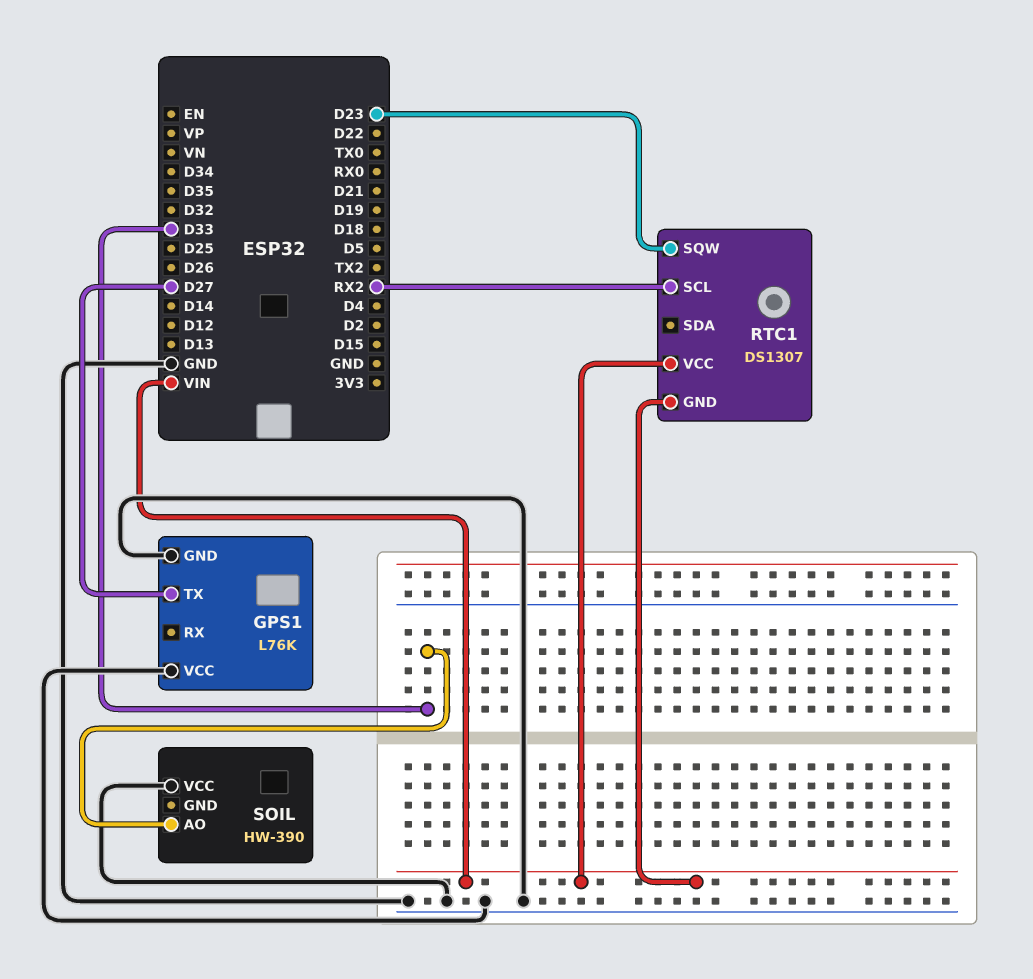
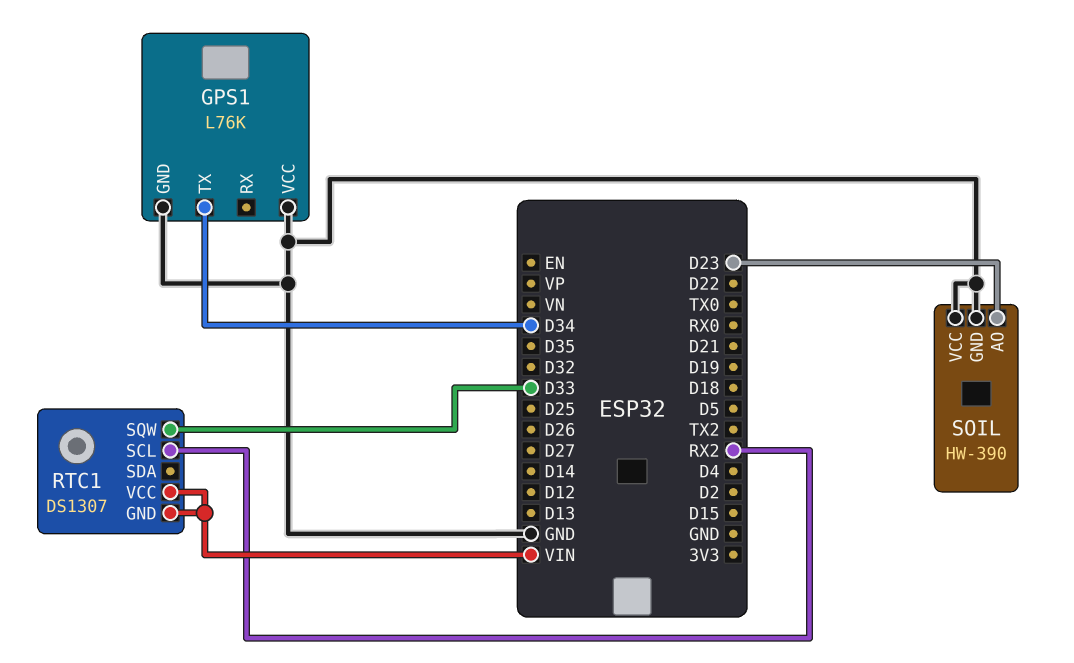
GPS1 pin TX: D27 -> D34
RTC1 pin SQW: D23 -> D33
SOIL pin AO: D33 -> D23
SOIL pin GND: none -> GND

